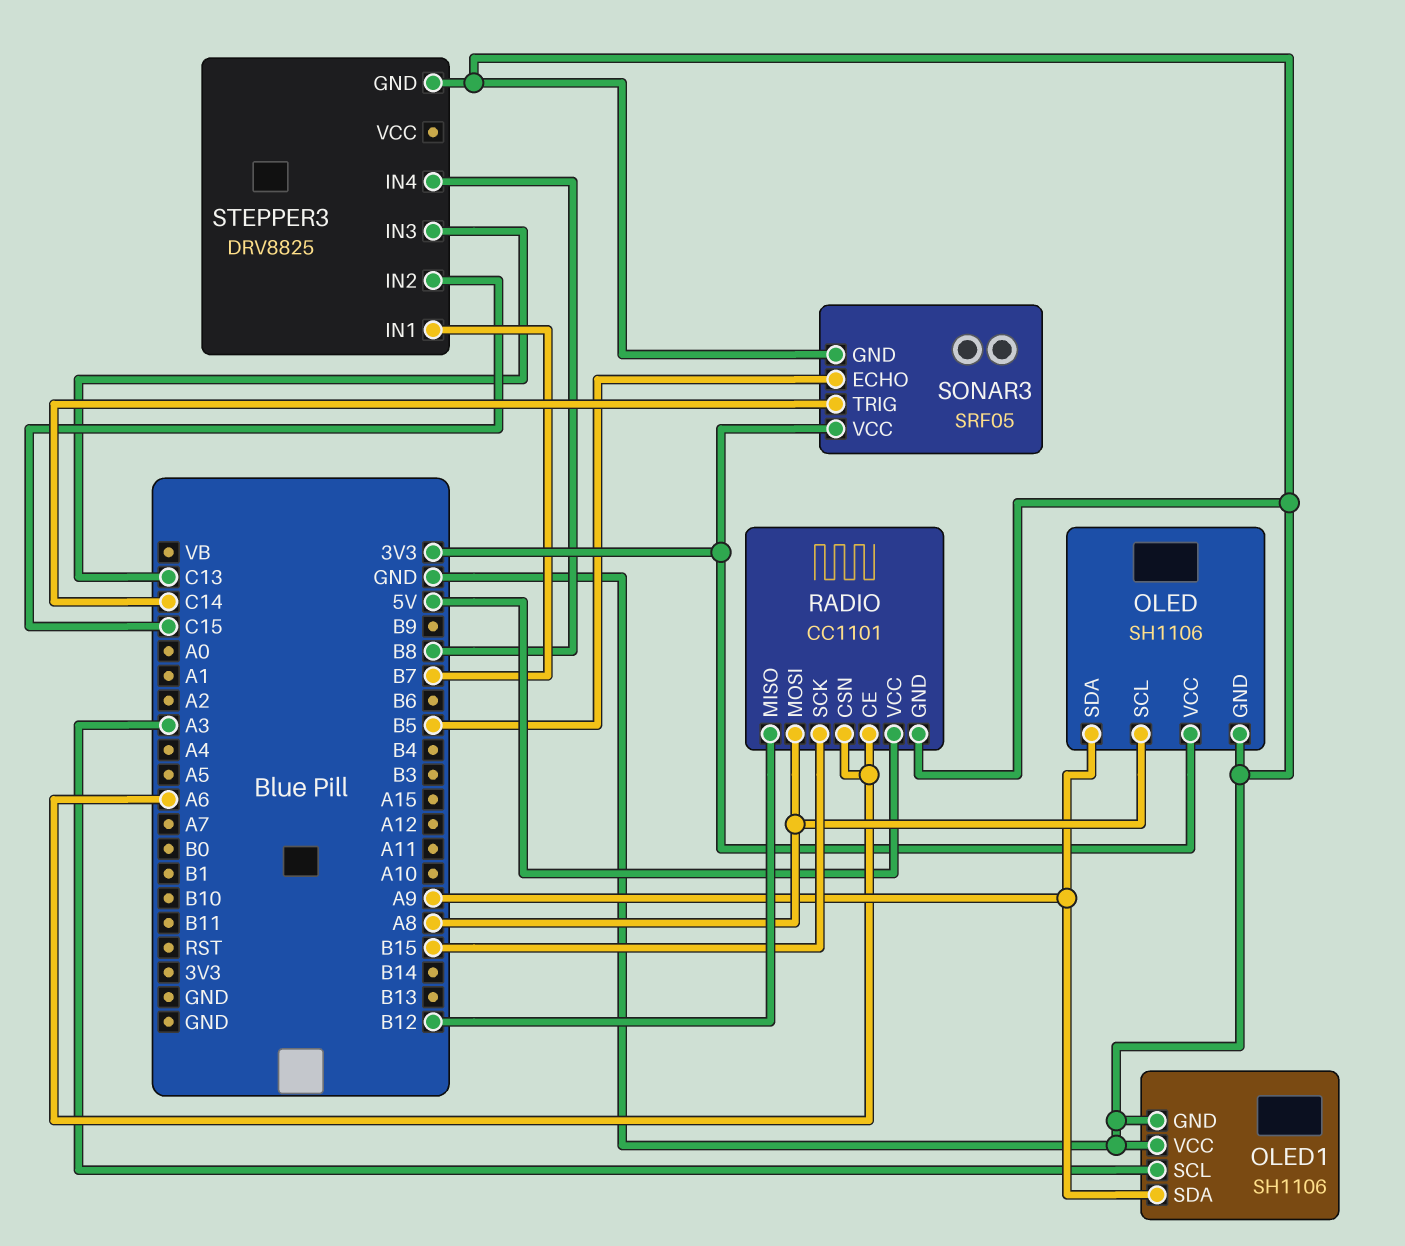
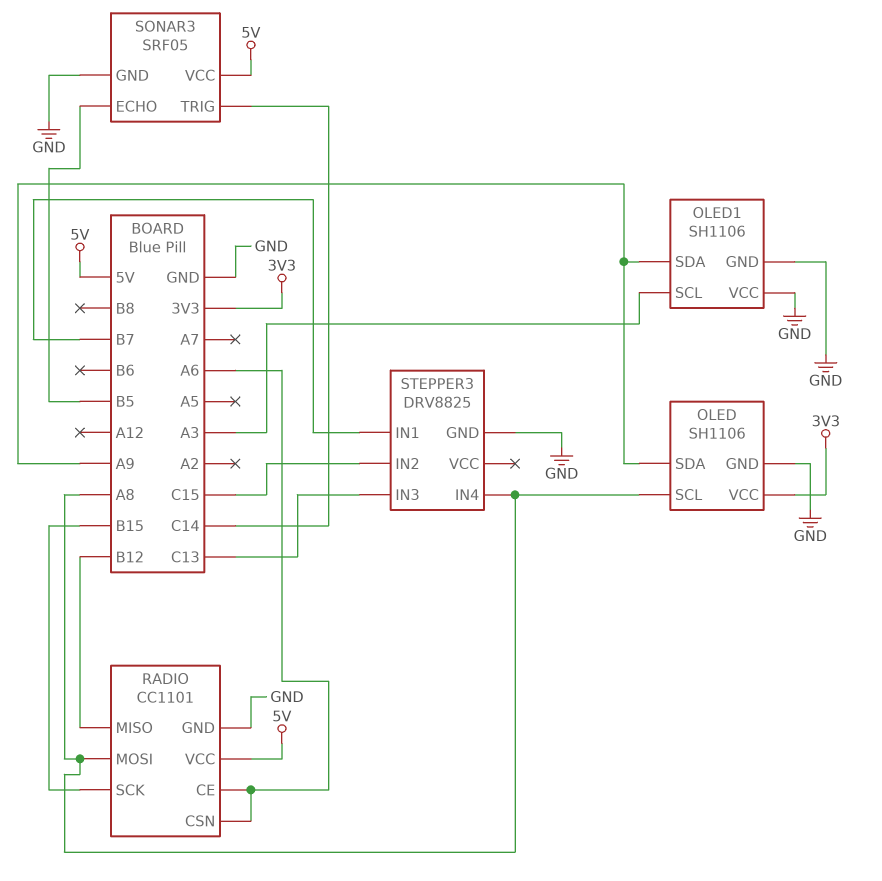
SONAR3 pin VCC: 3V3 -> 5V
STEPPER3 pin IN4: B8 -> A8

